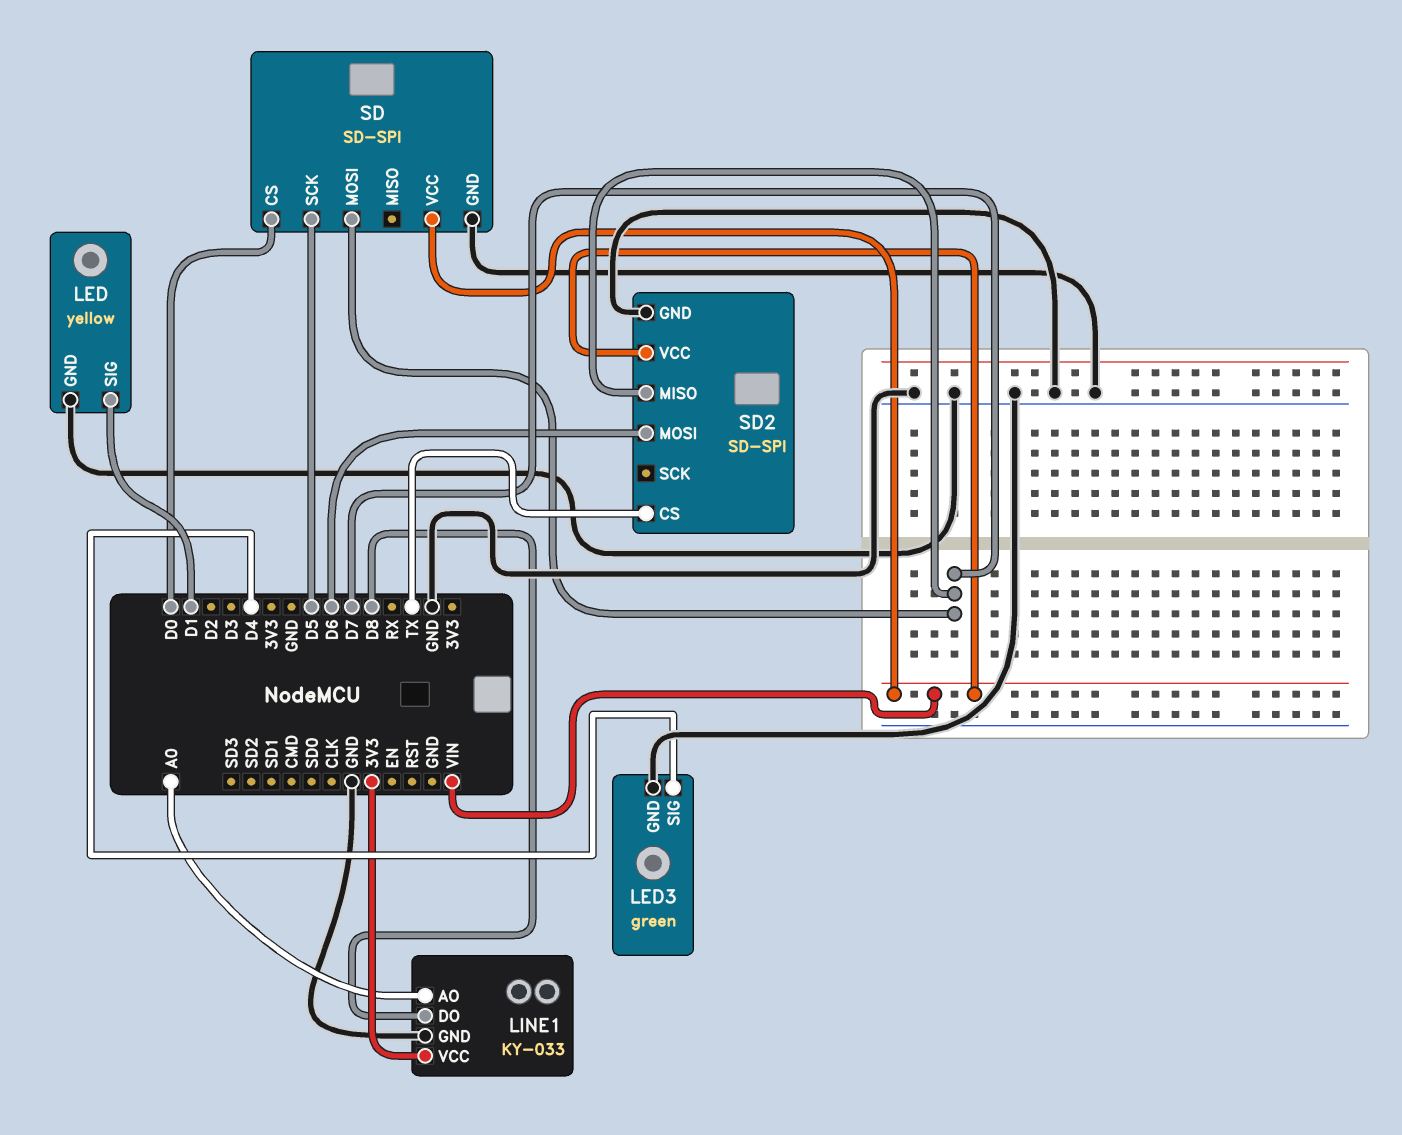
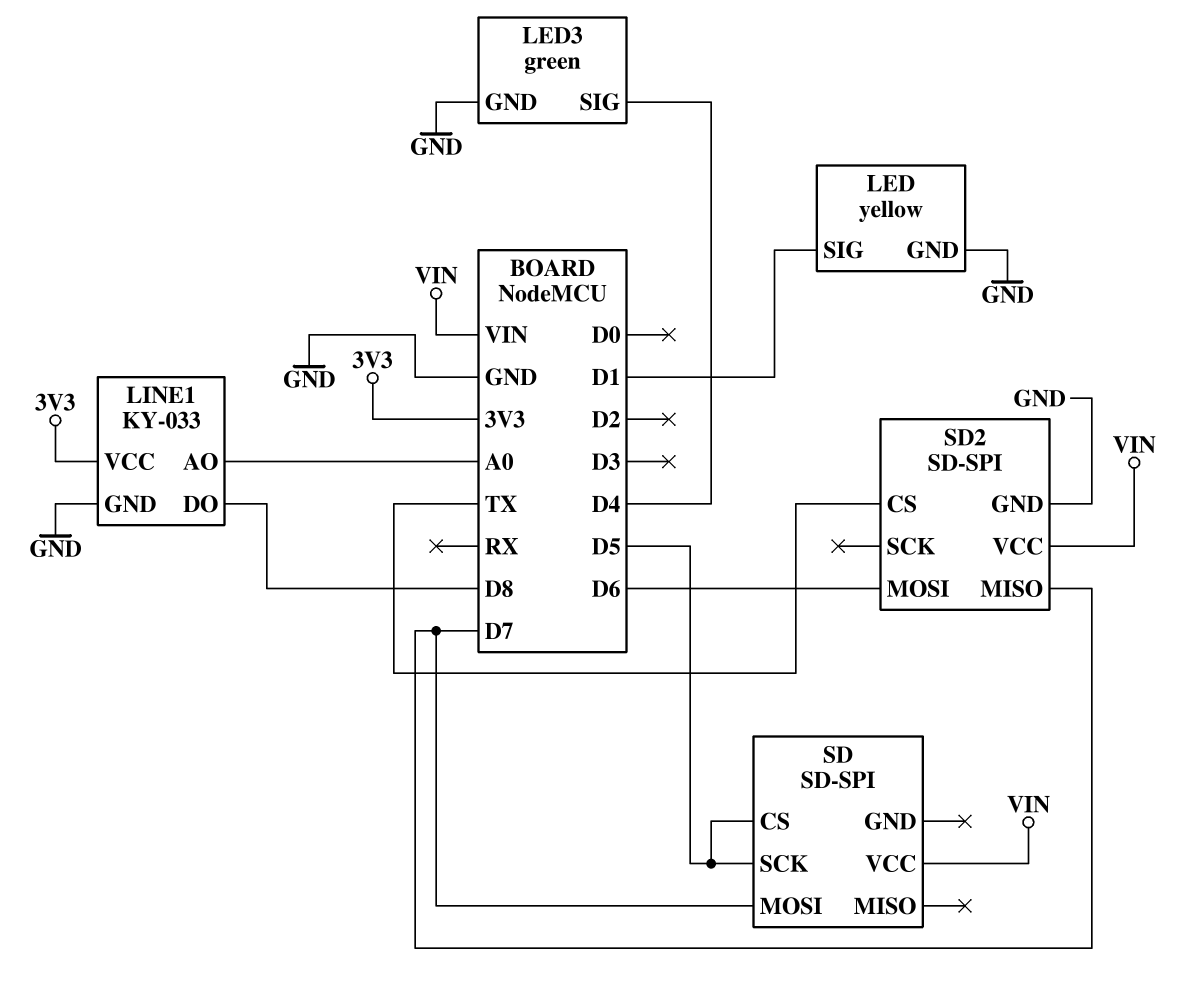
SD pin CS: D0 -> D5
SD pin GND: GND -> none

